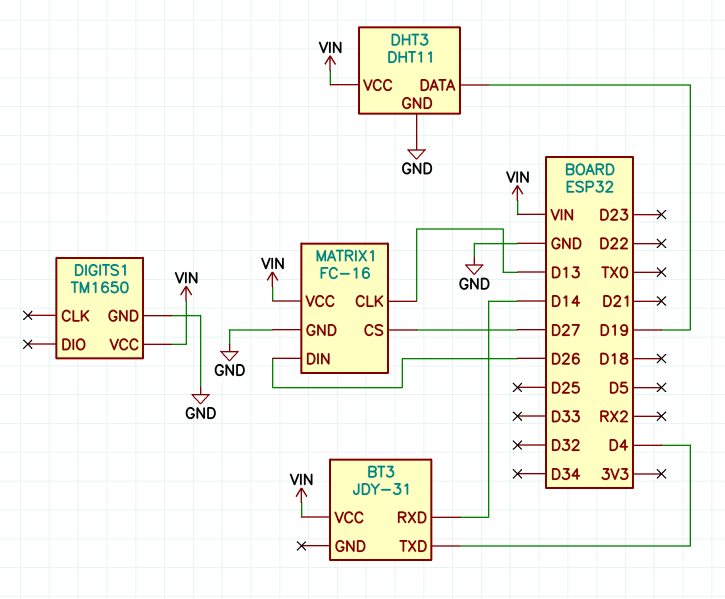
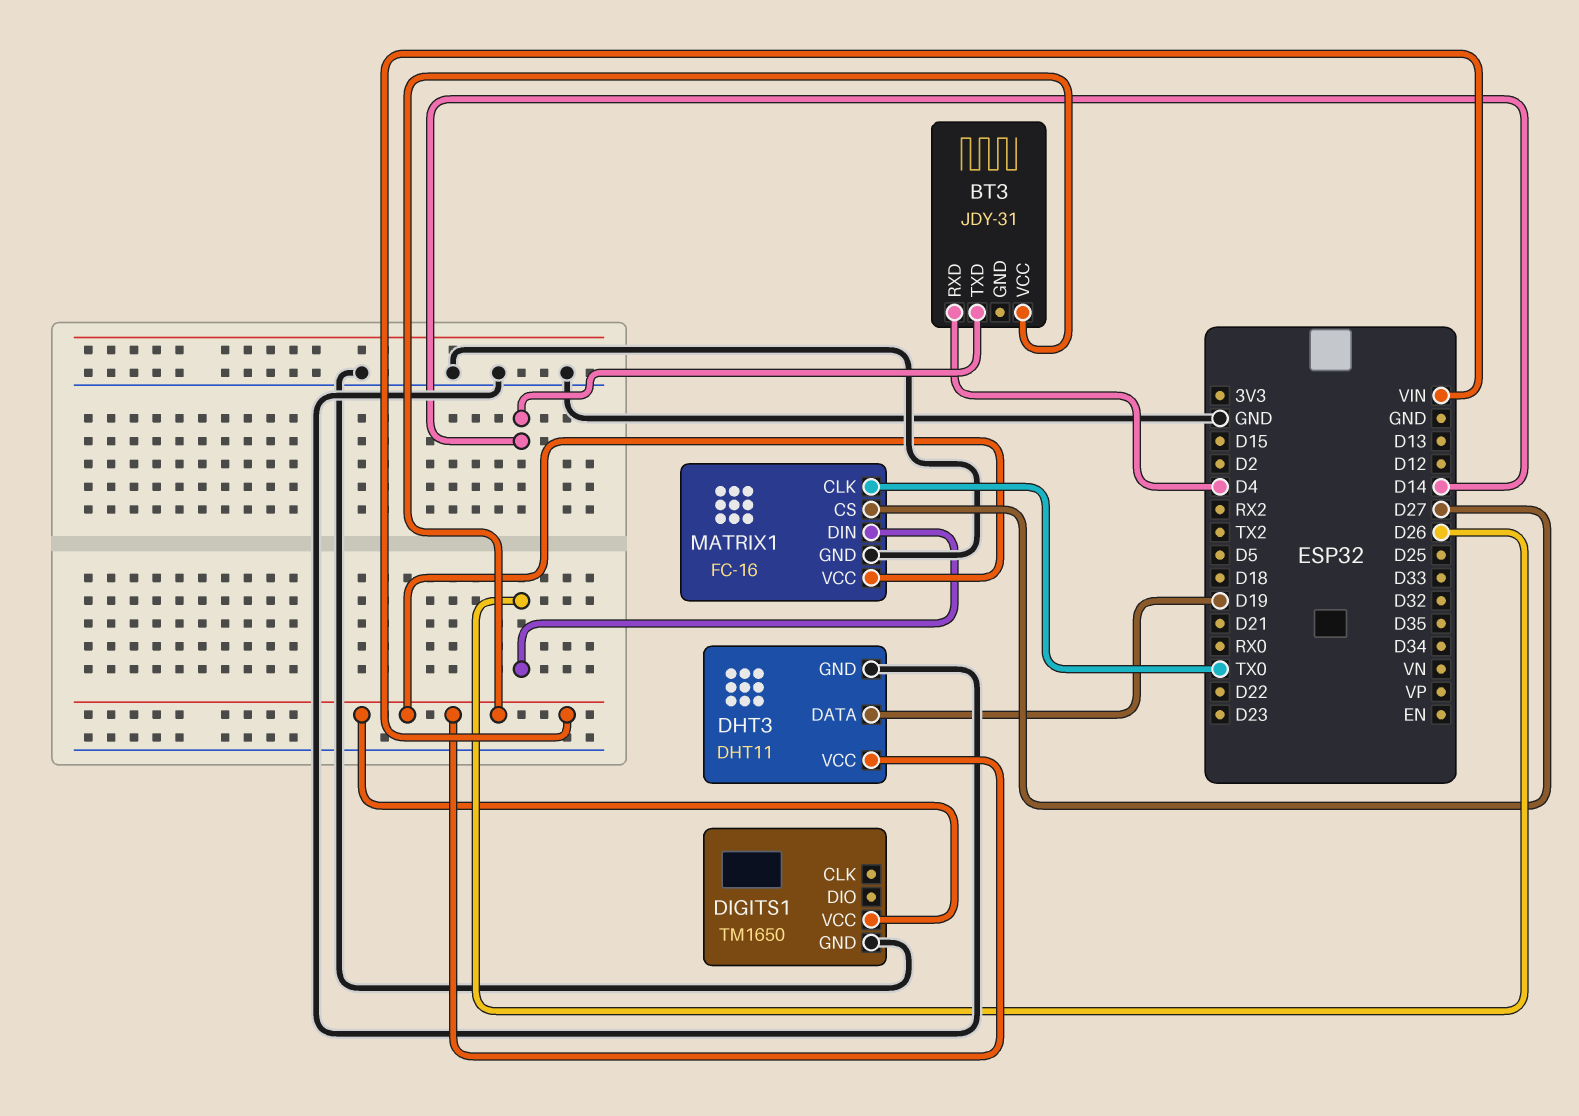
BT3 pin RXD: D14 -> D4
BT3 pin TXD: D4 -> D14
MATRIX1 pin CLK: D13 -> TX0

